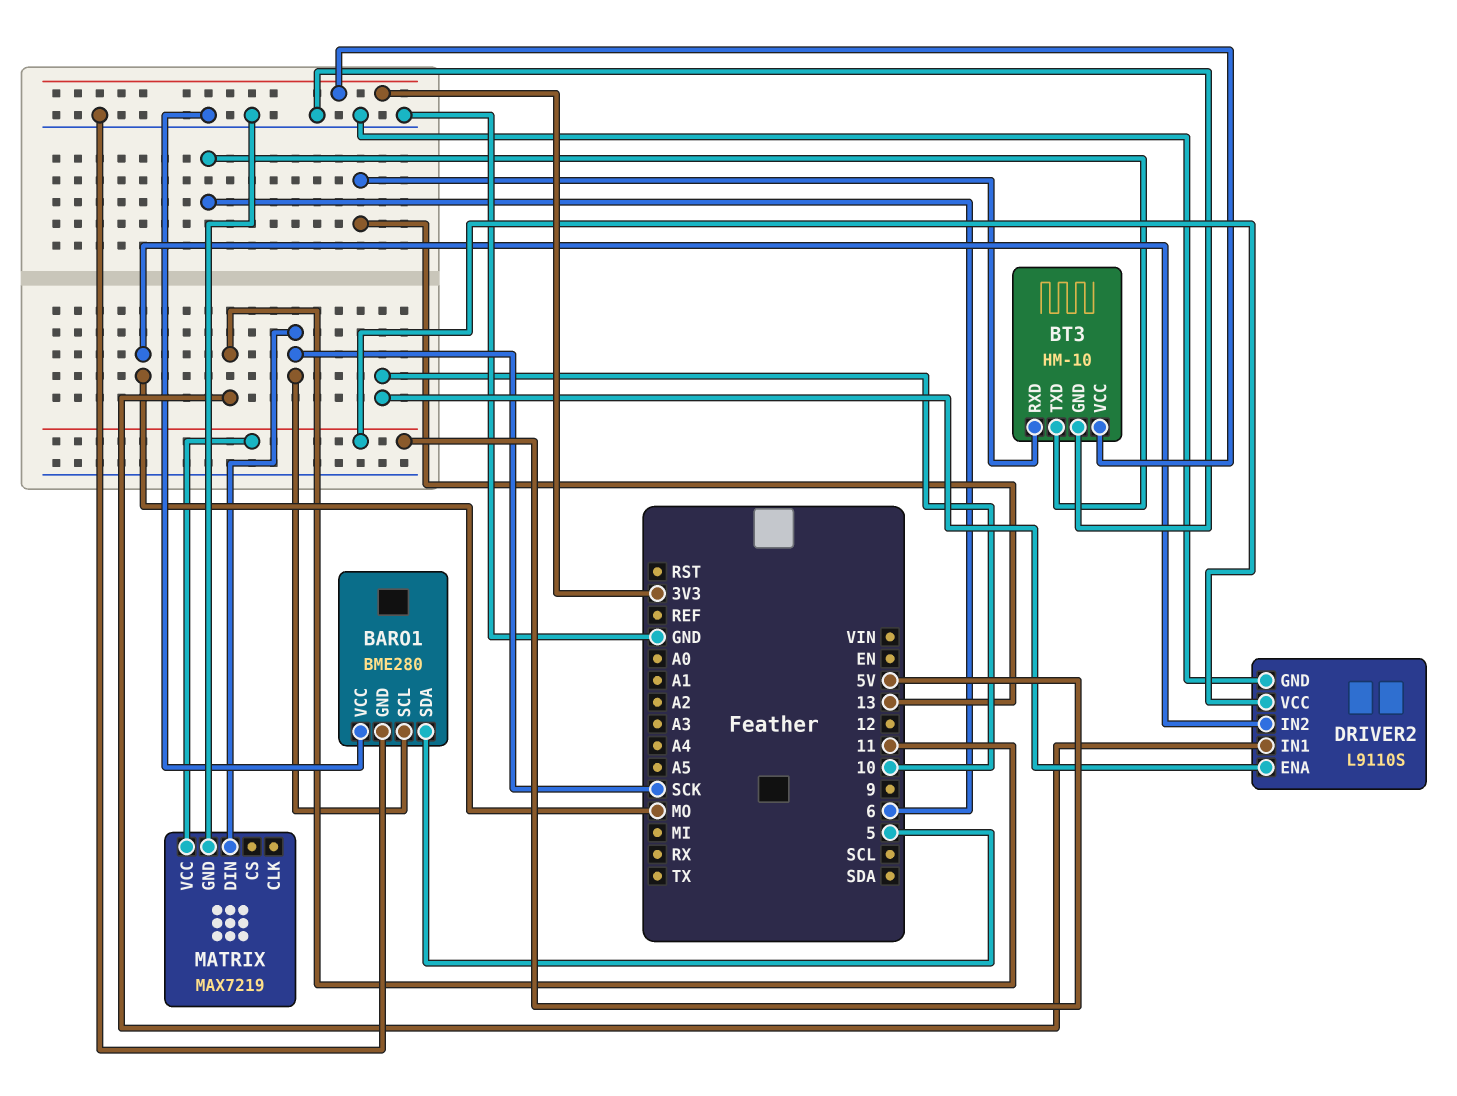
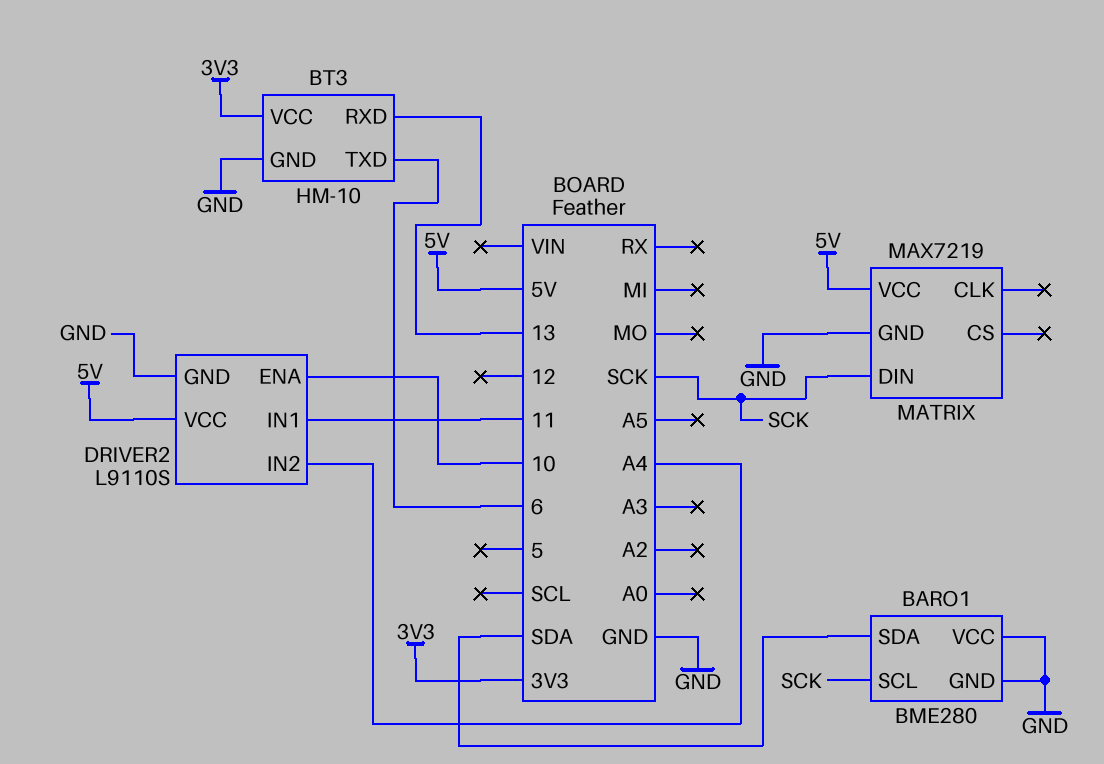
BARO1 pin SDA: 5 -> SDA
DRIVER2 pin IN2: MO -> A4

